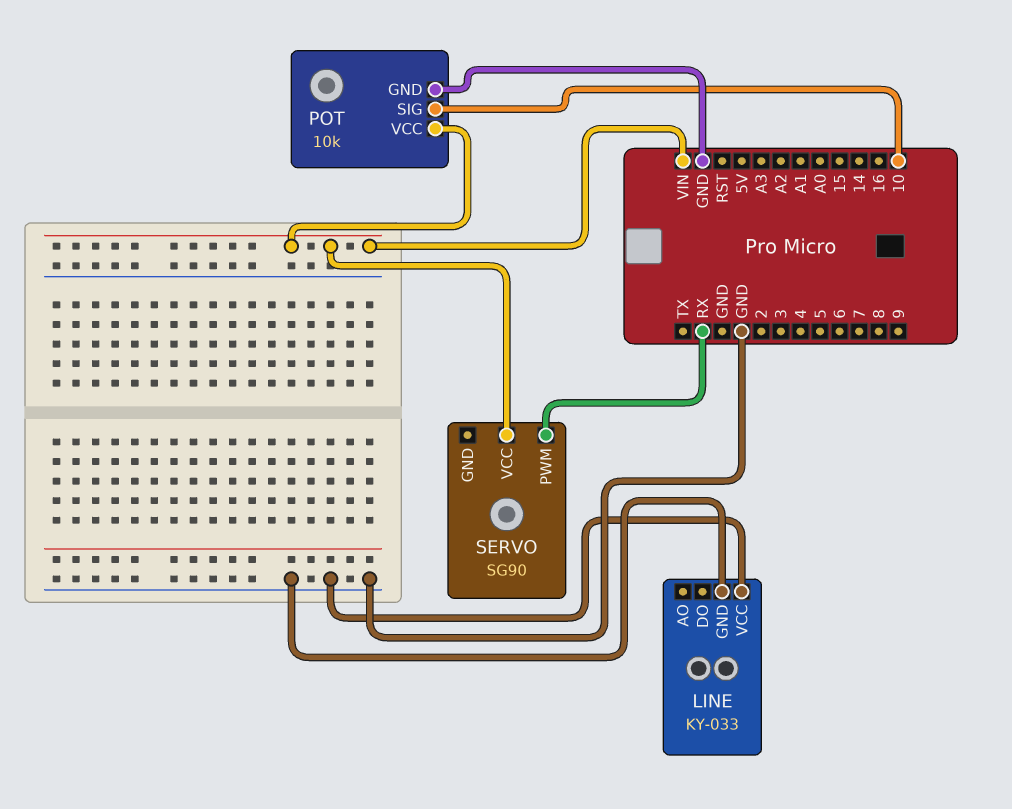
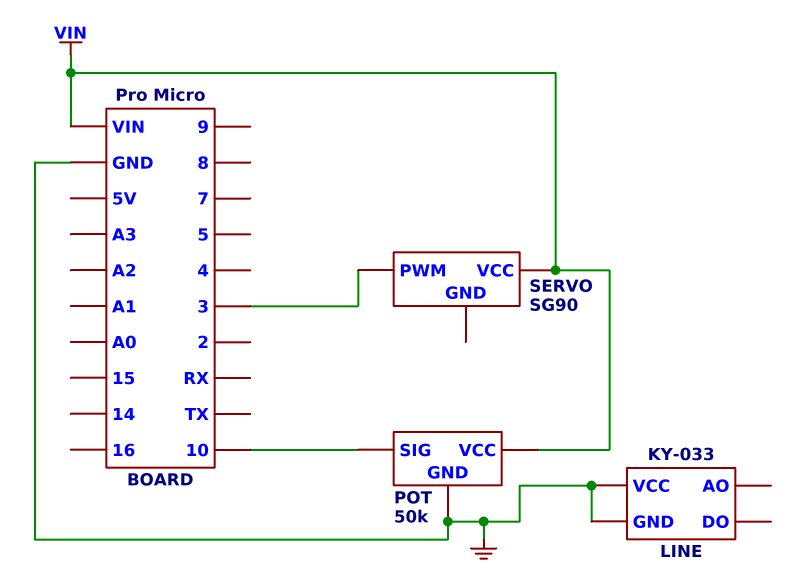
POT: 10k -> 50k
SERVO pin PWM: RX -> 3

